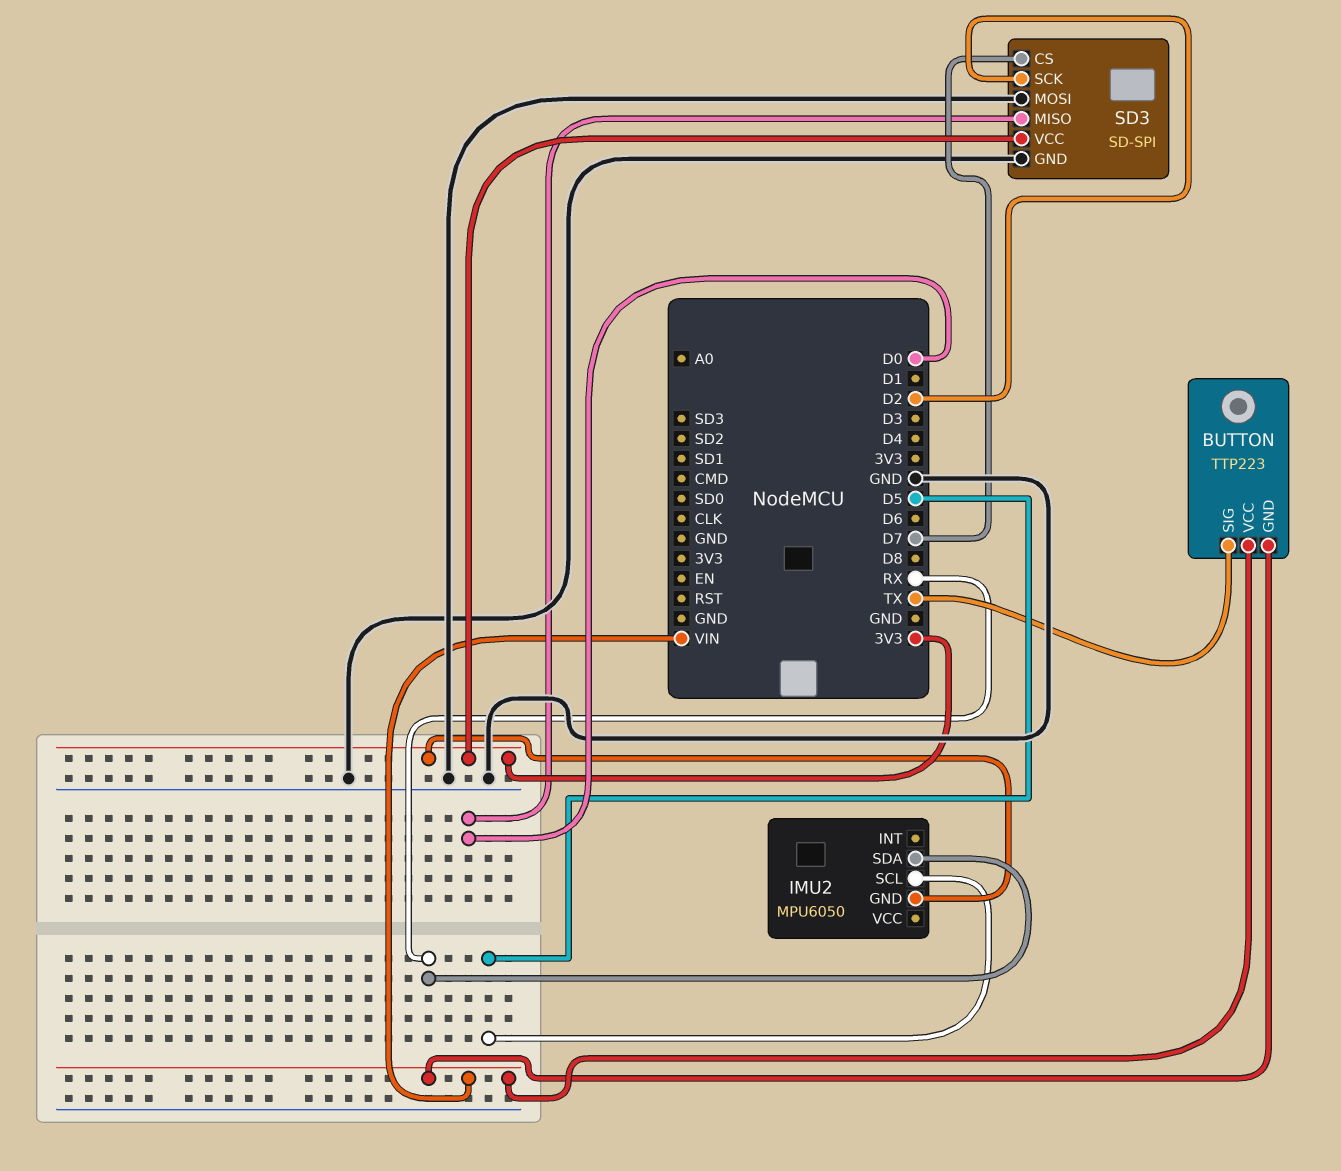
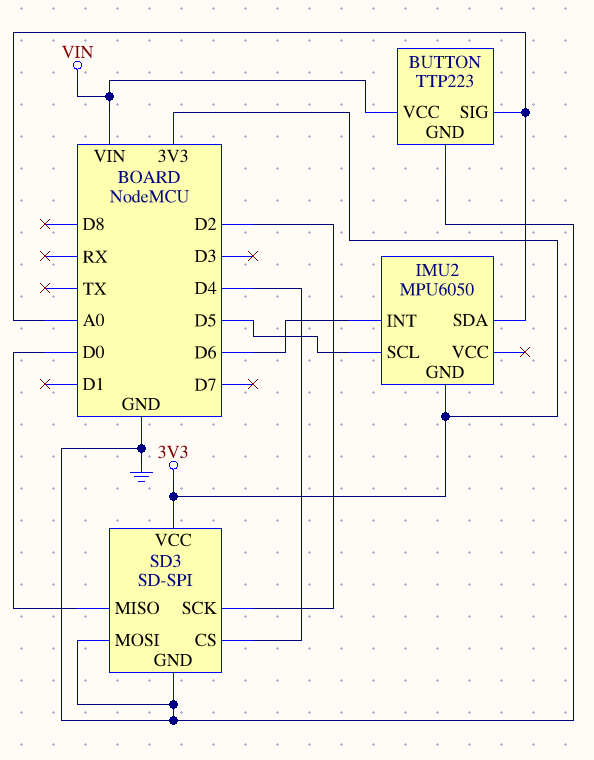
BUTTON pin GND: VIN -> GND
BUTTON pin SIG: TX -> A0
IMU2 pin INT: none -> D6
IMU2 pin SDA: RX -> A0
SD3 pin CS: D7 -> D4

